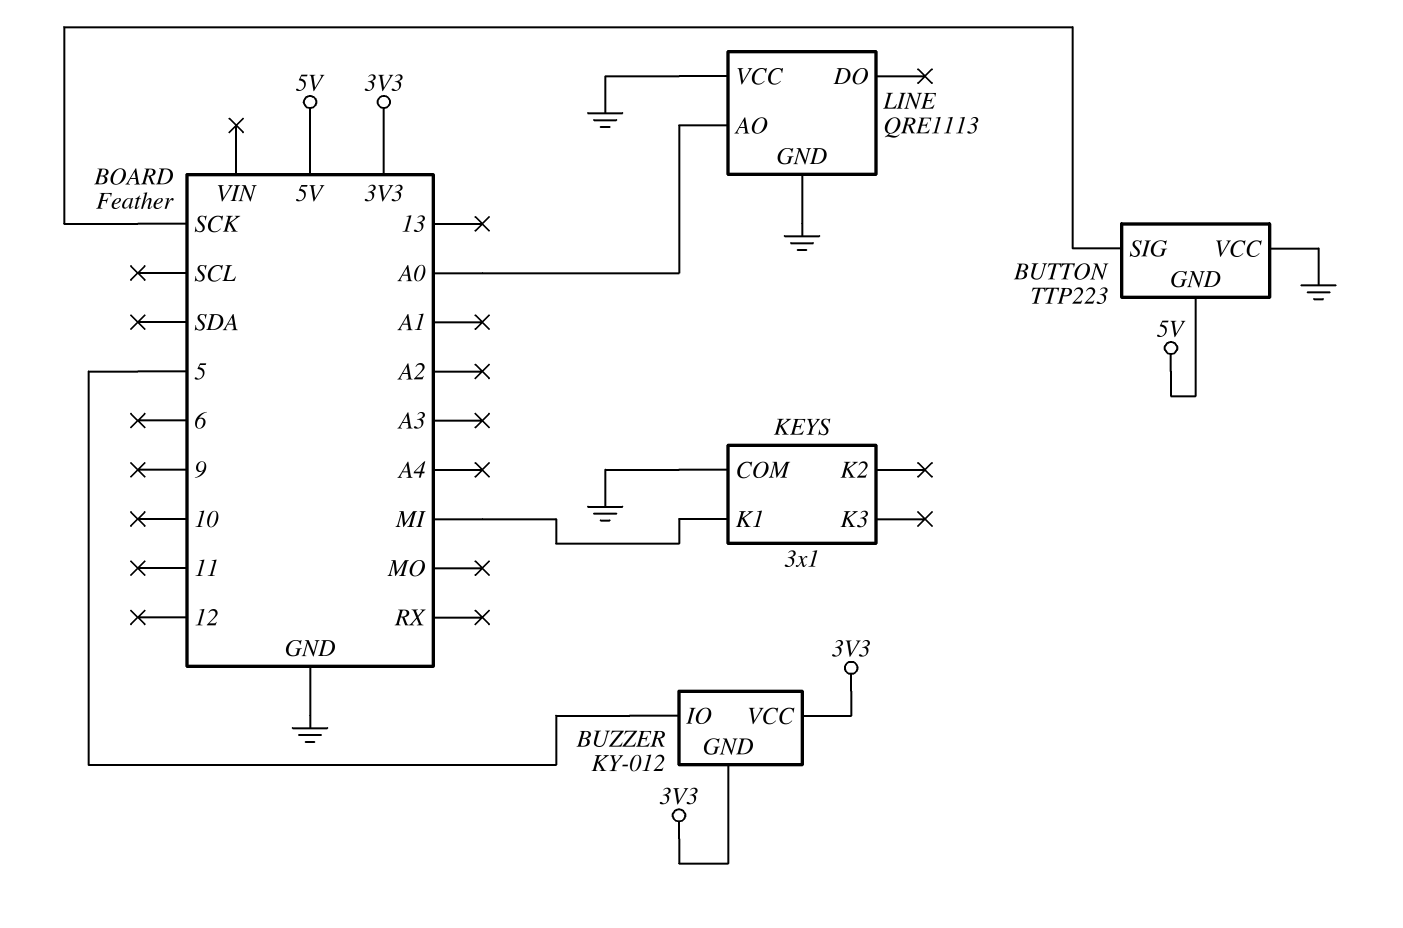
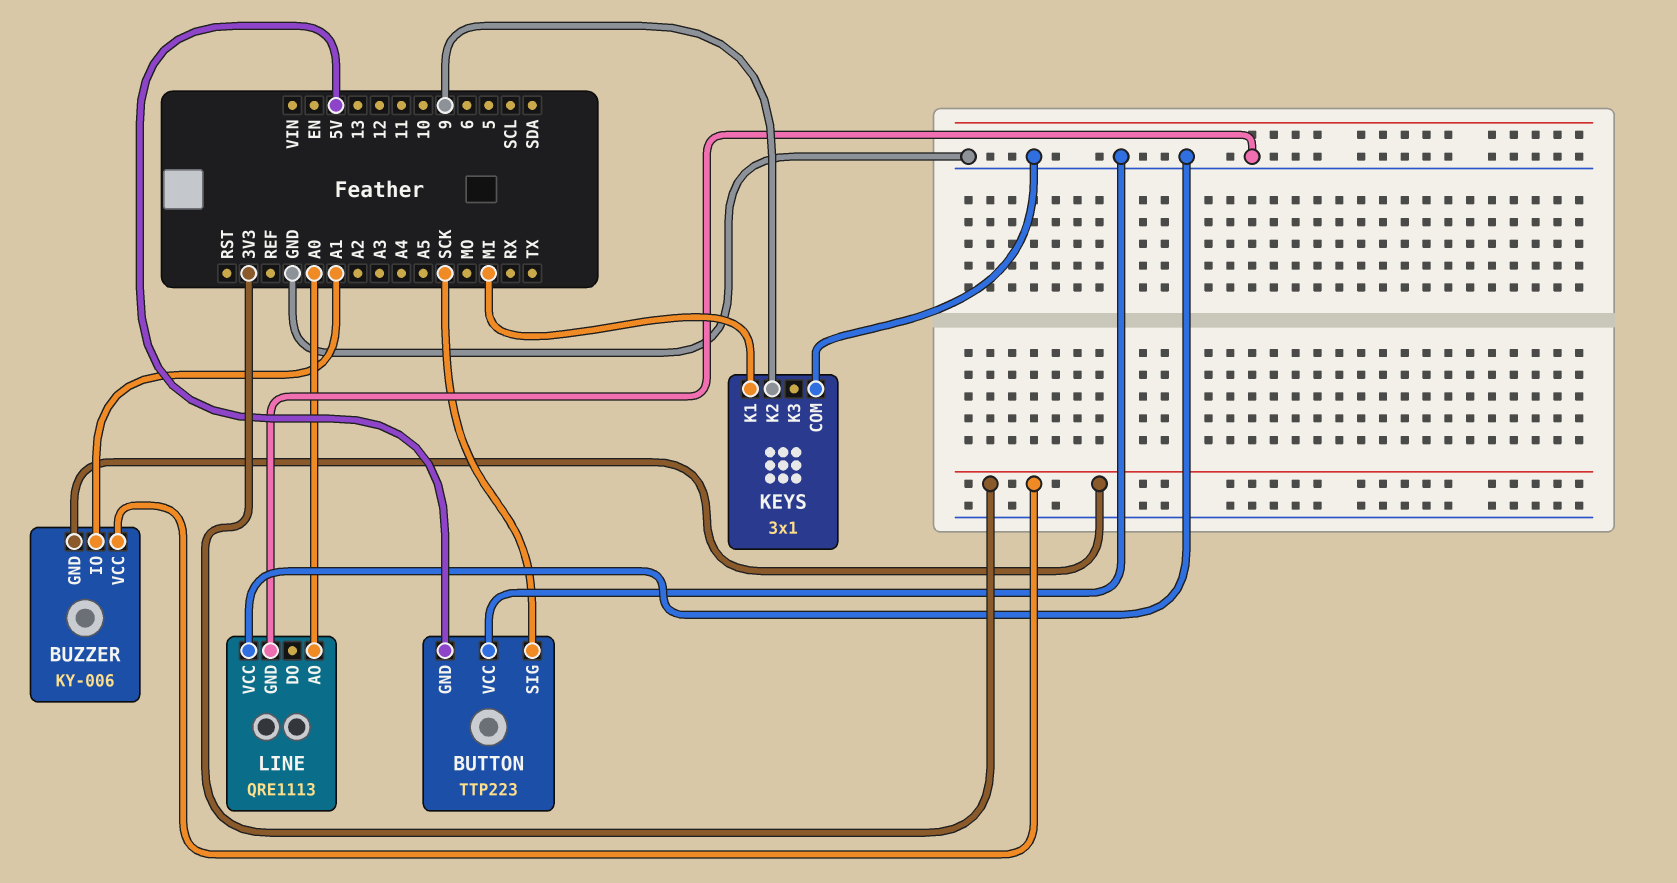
BUZZER: KY-012 -> KY-006
BUZZER pin IO: 5 -> A1
KEYS pin K2: none -> 9

